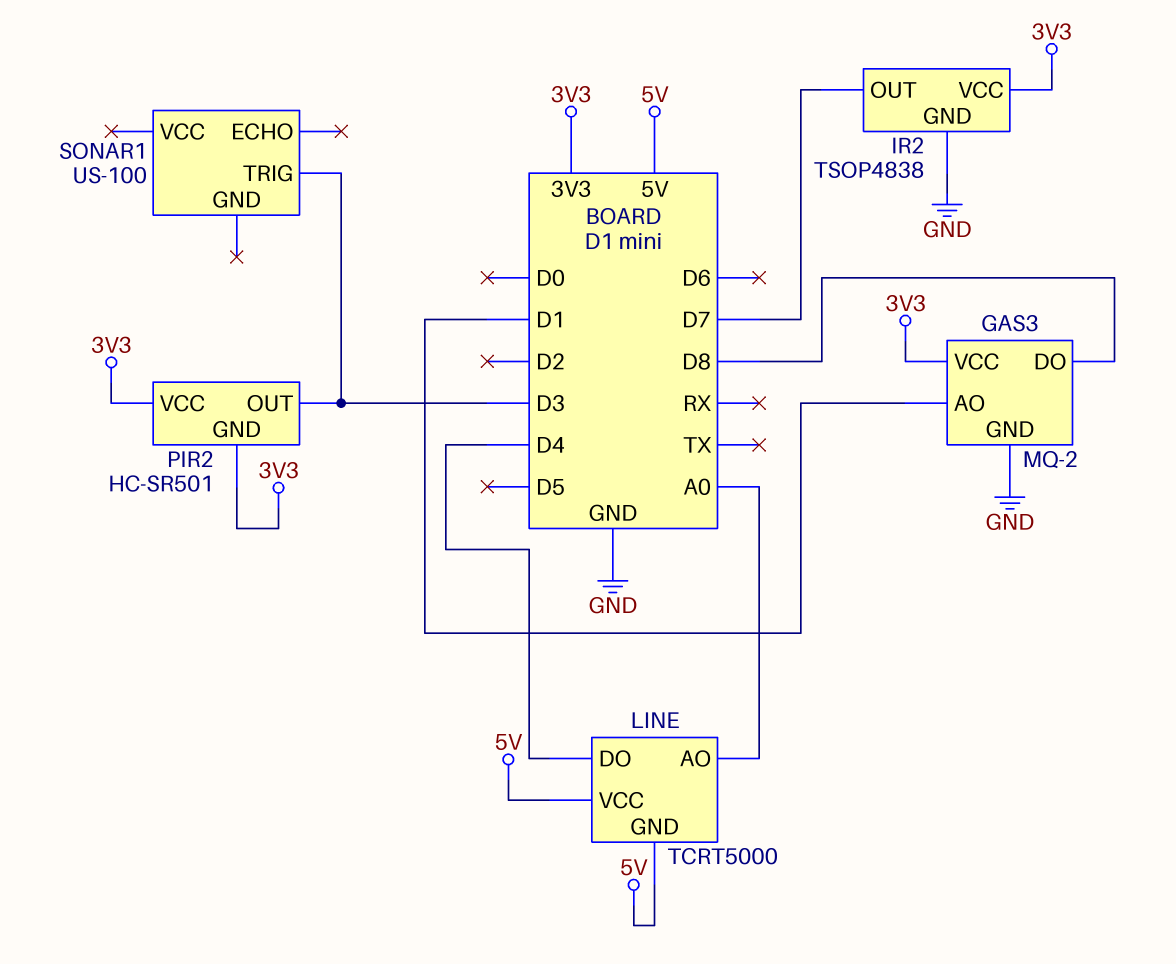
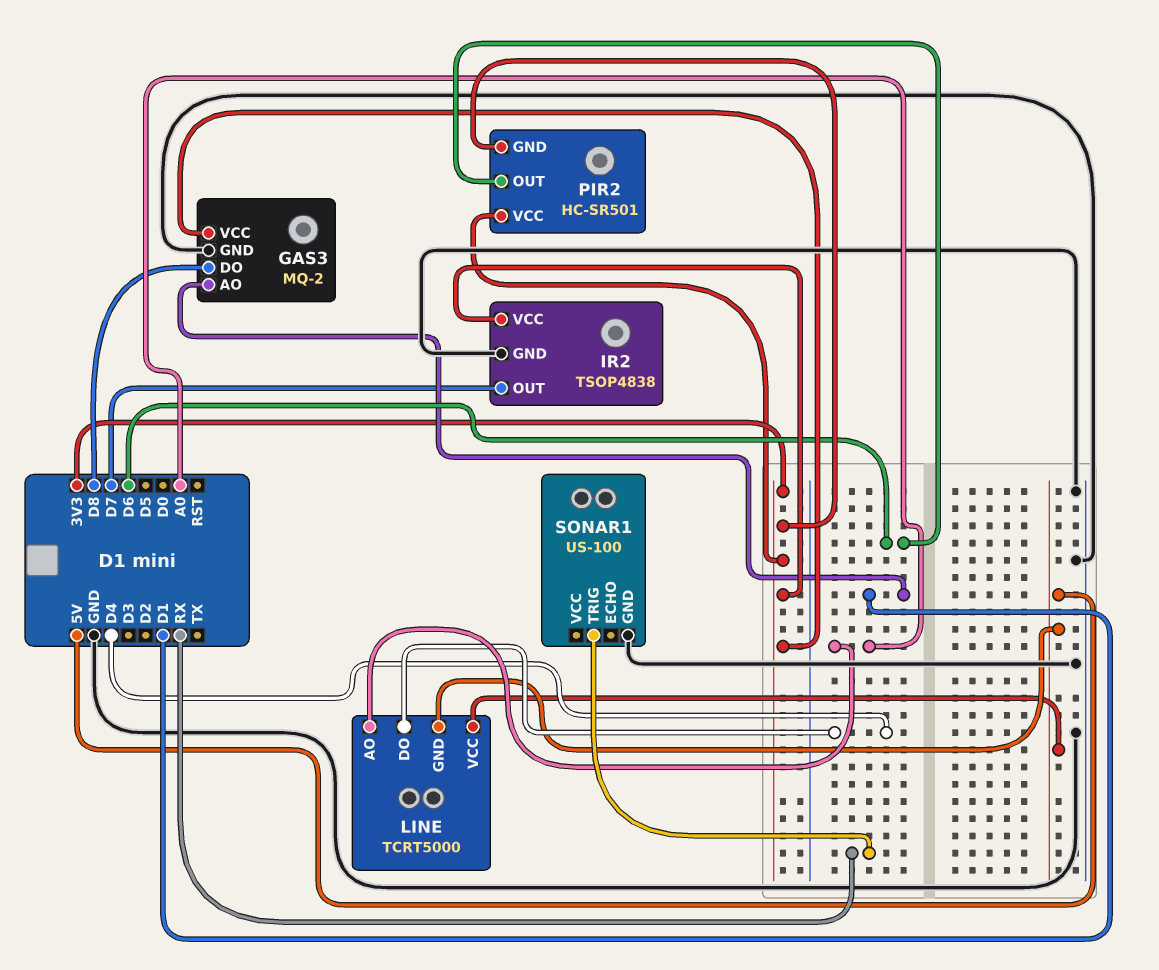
PIR2 pin OUT: D3 -> D6
SONAR1 pin GND: none -> GND
SONAR1 pin TRIG: D3 -> RX

